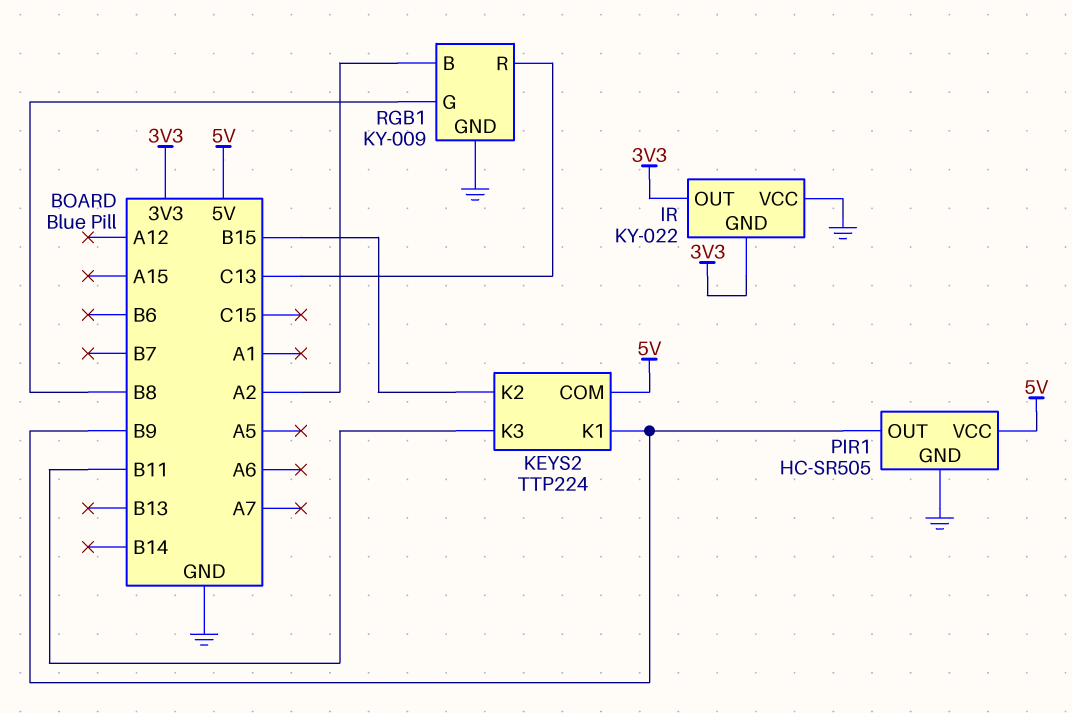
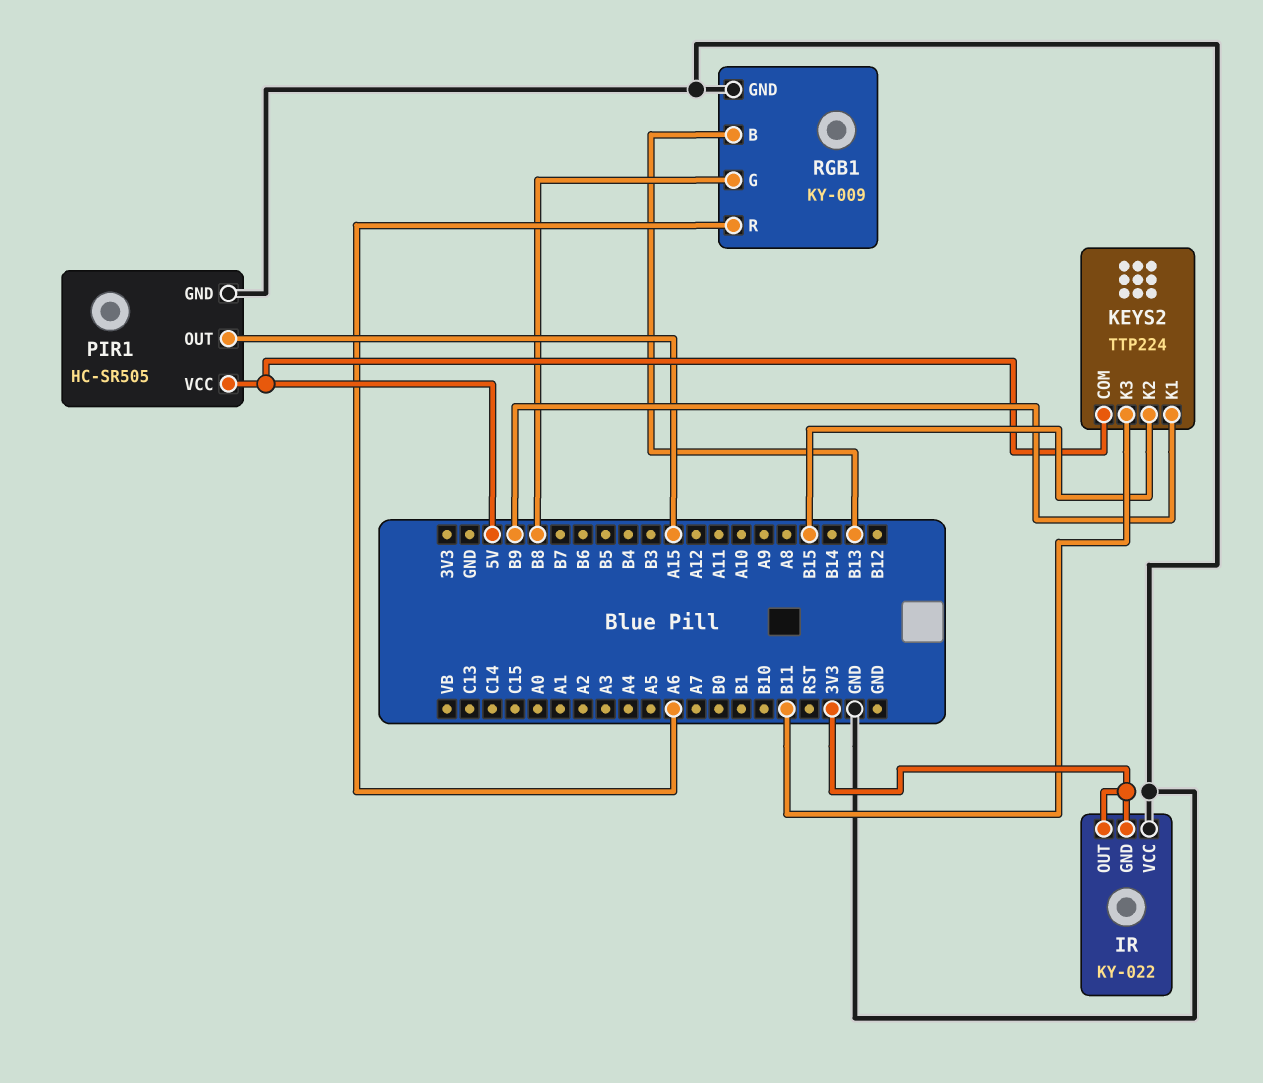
PIR1 pin OUT: B9 -> A15
RGB1 pin B: A2 -> B13
RGB1 pin R: C13 -> A6

